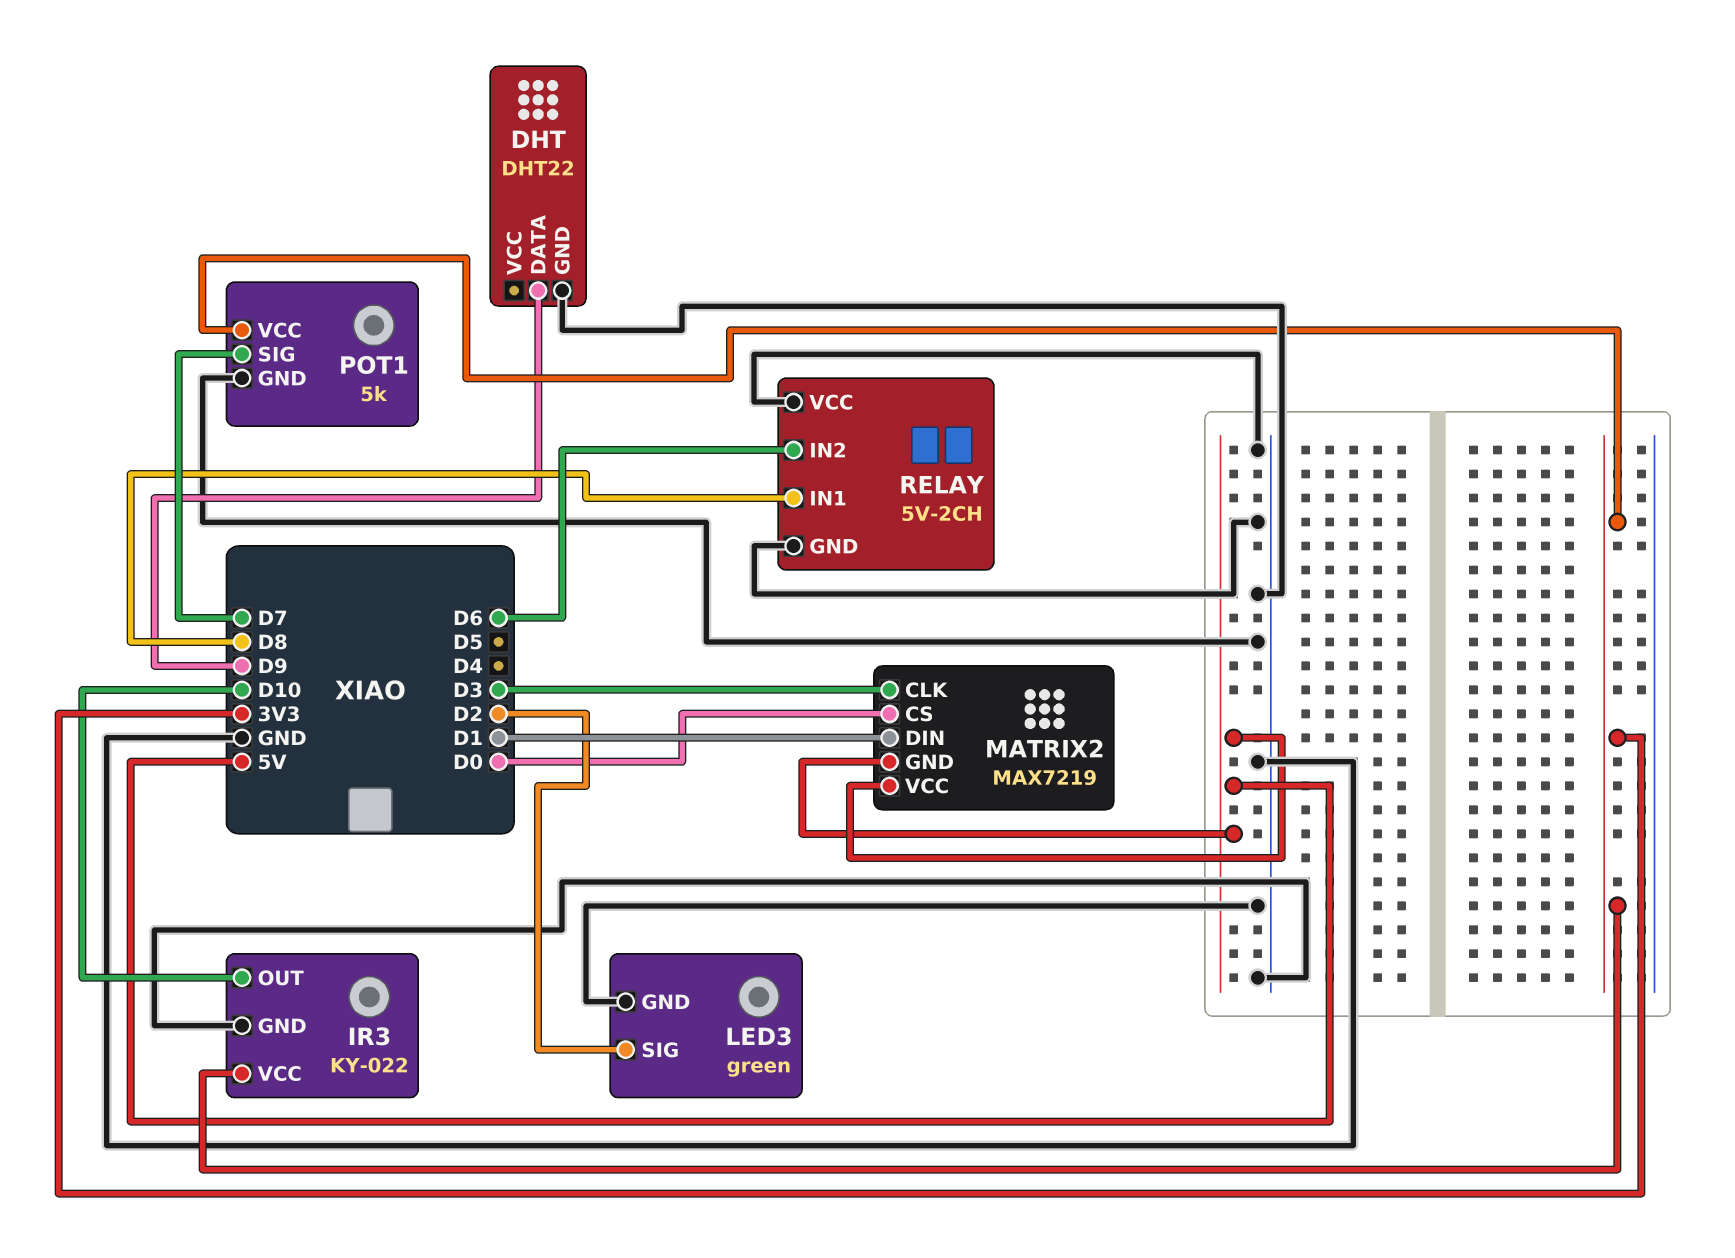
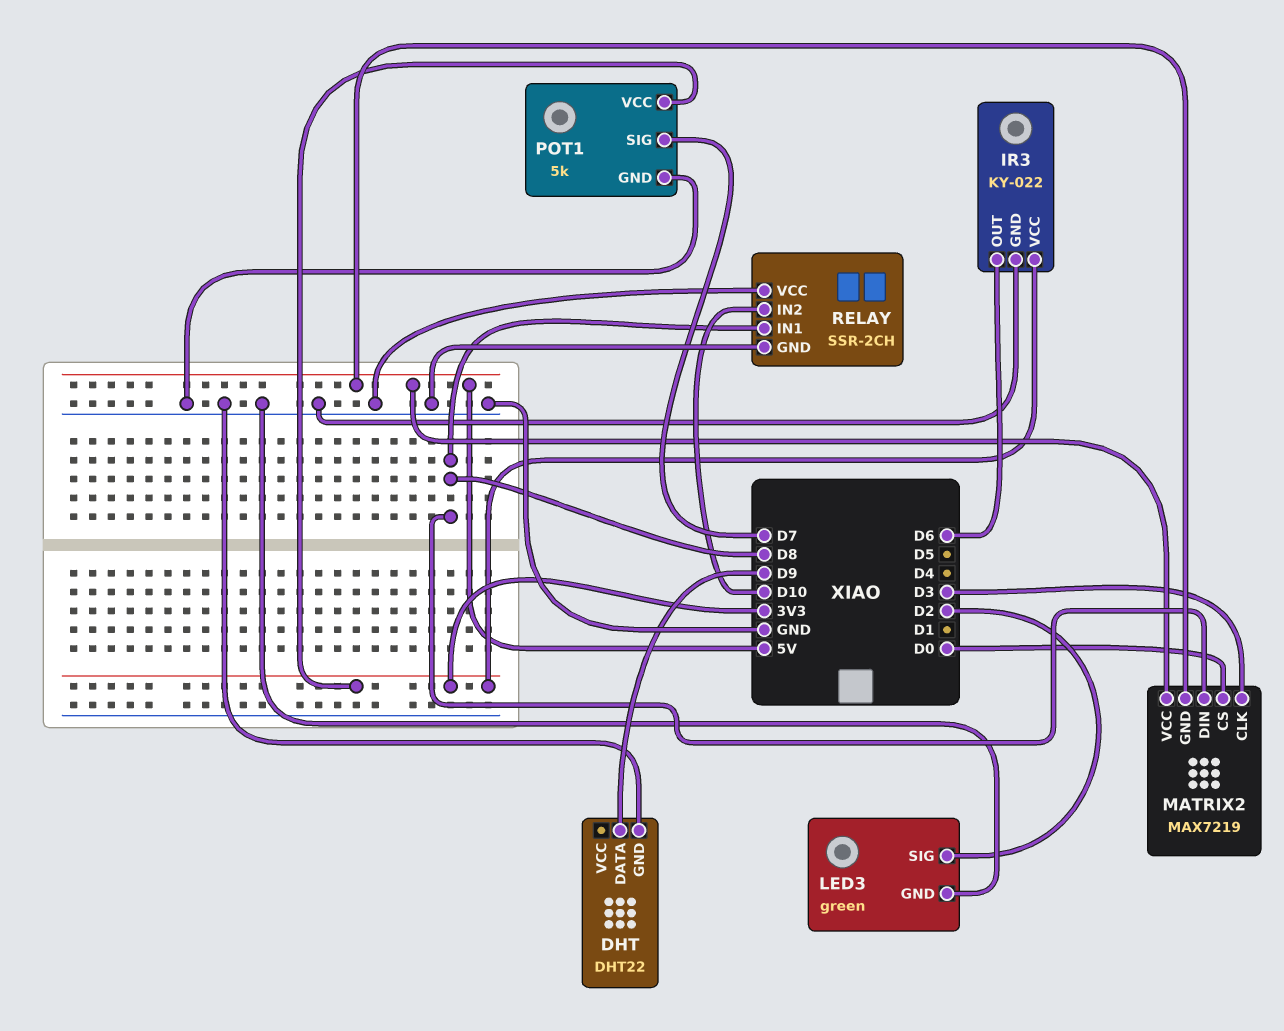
IR3 pin OUT: D10 -> D6
MATRIX2 pin DIN: D1 -> D8
RELAY: 5V-2CH -> SSR-2CH
RELAY pin IN2: D6 -> D10

